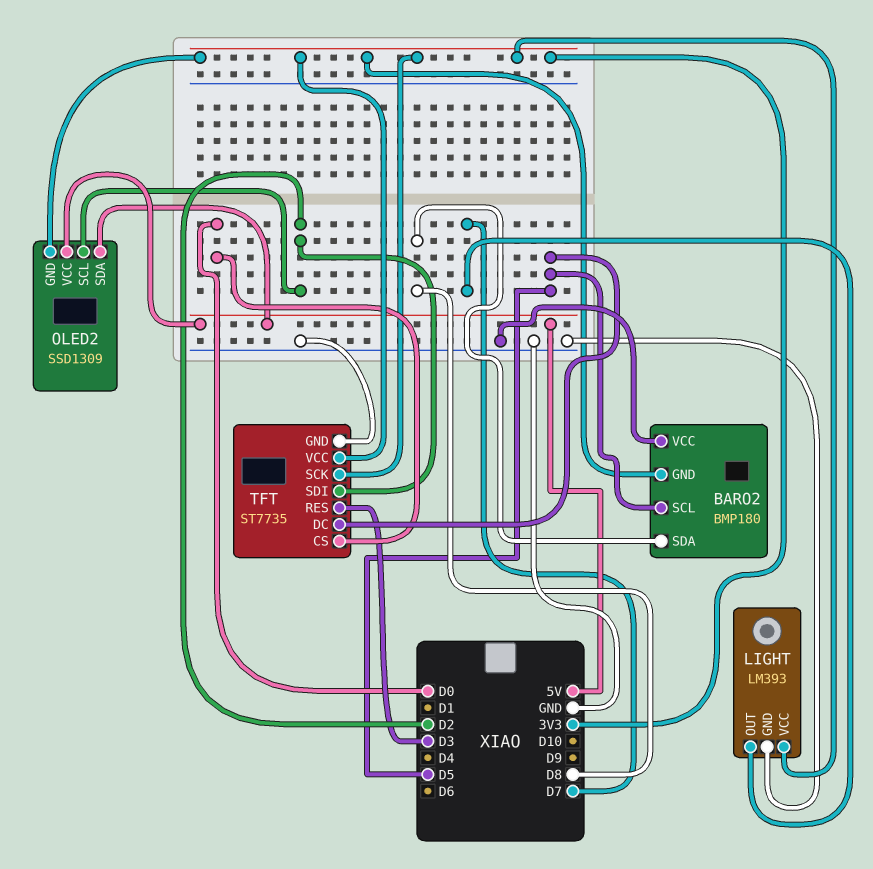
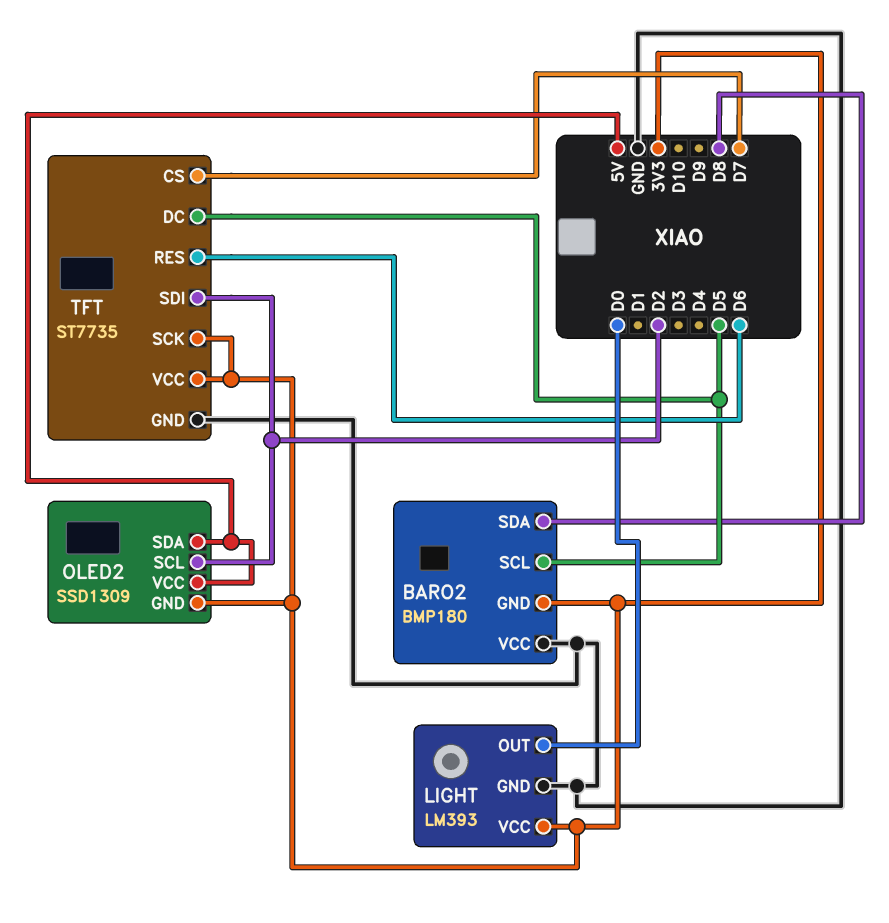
LIGHT pin OUT: D7 -> D0
TFT pin CS: D0 -> D7
TFT pin RES: D3 -> D6

